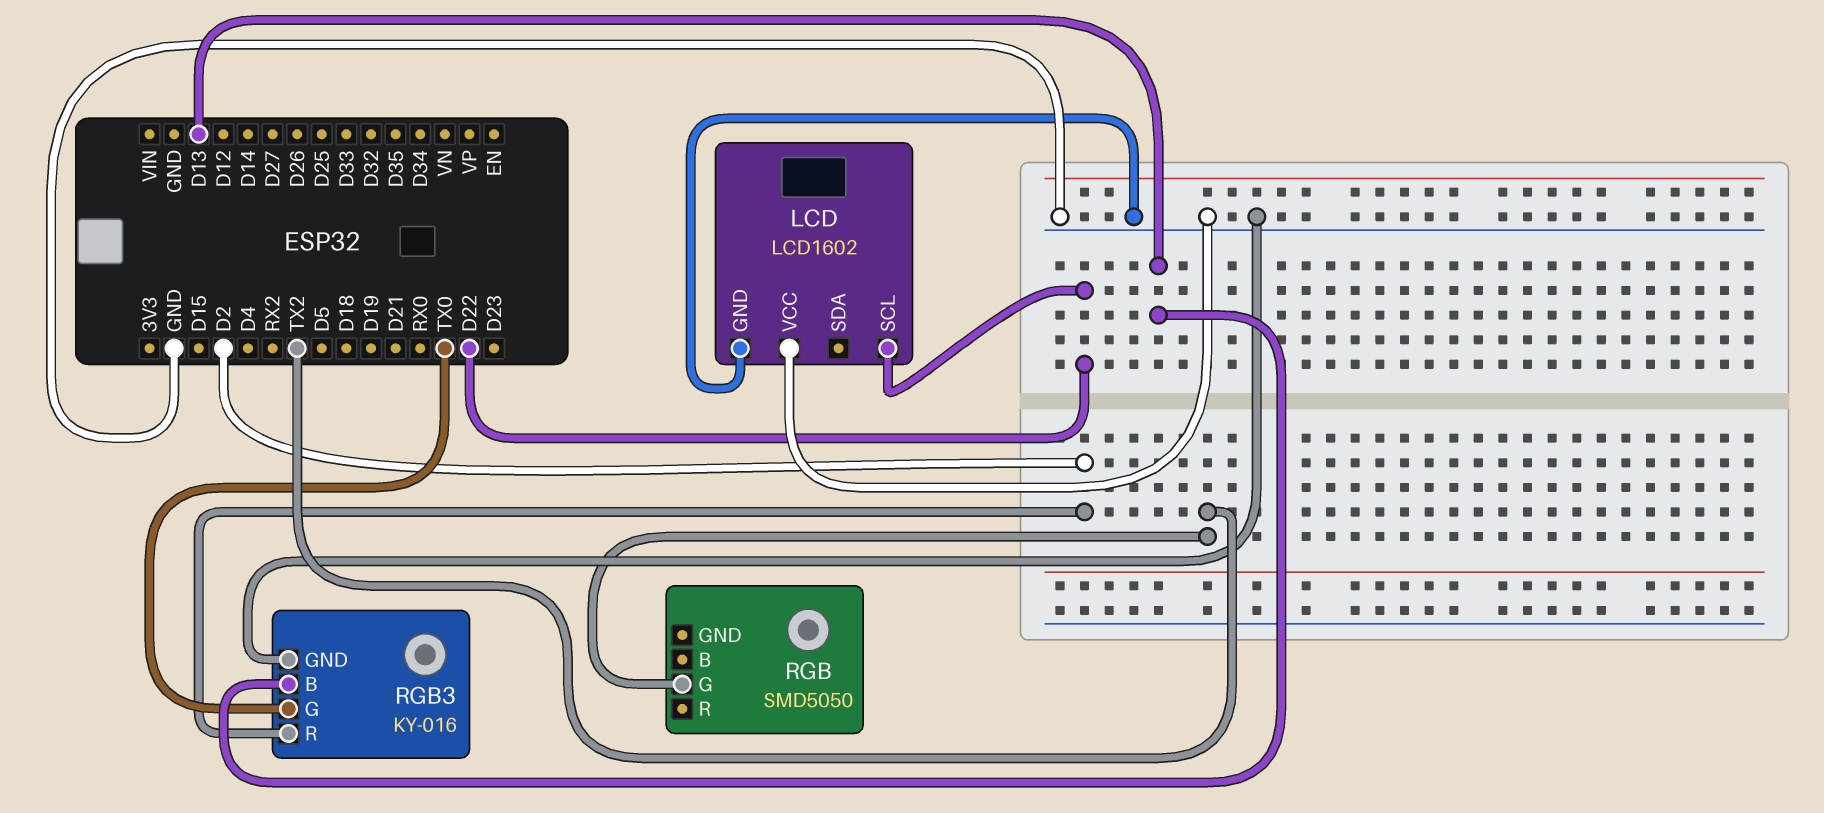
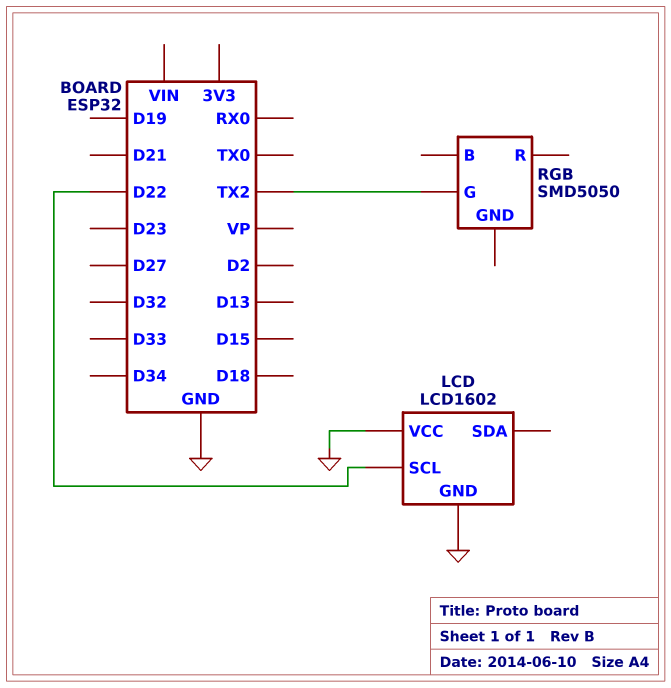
RGB3: KY-016 -> none
RGB3 pin B: D13 -> none
RGB3 pin G: TX0 -> none
RGB3 pin GND: GND -> none
RGB3 pin R: D2 -> none

